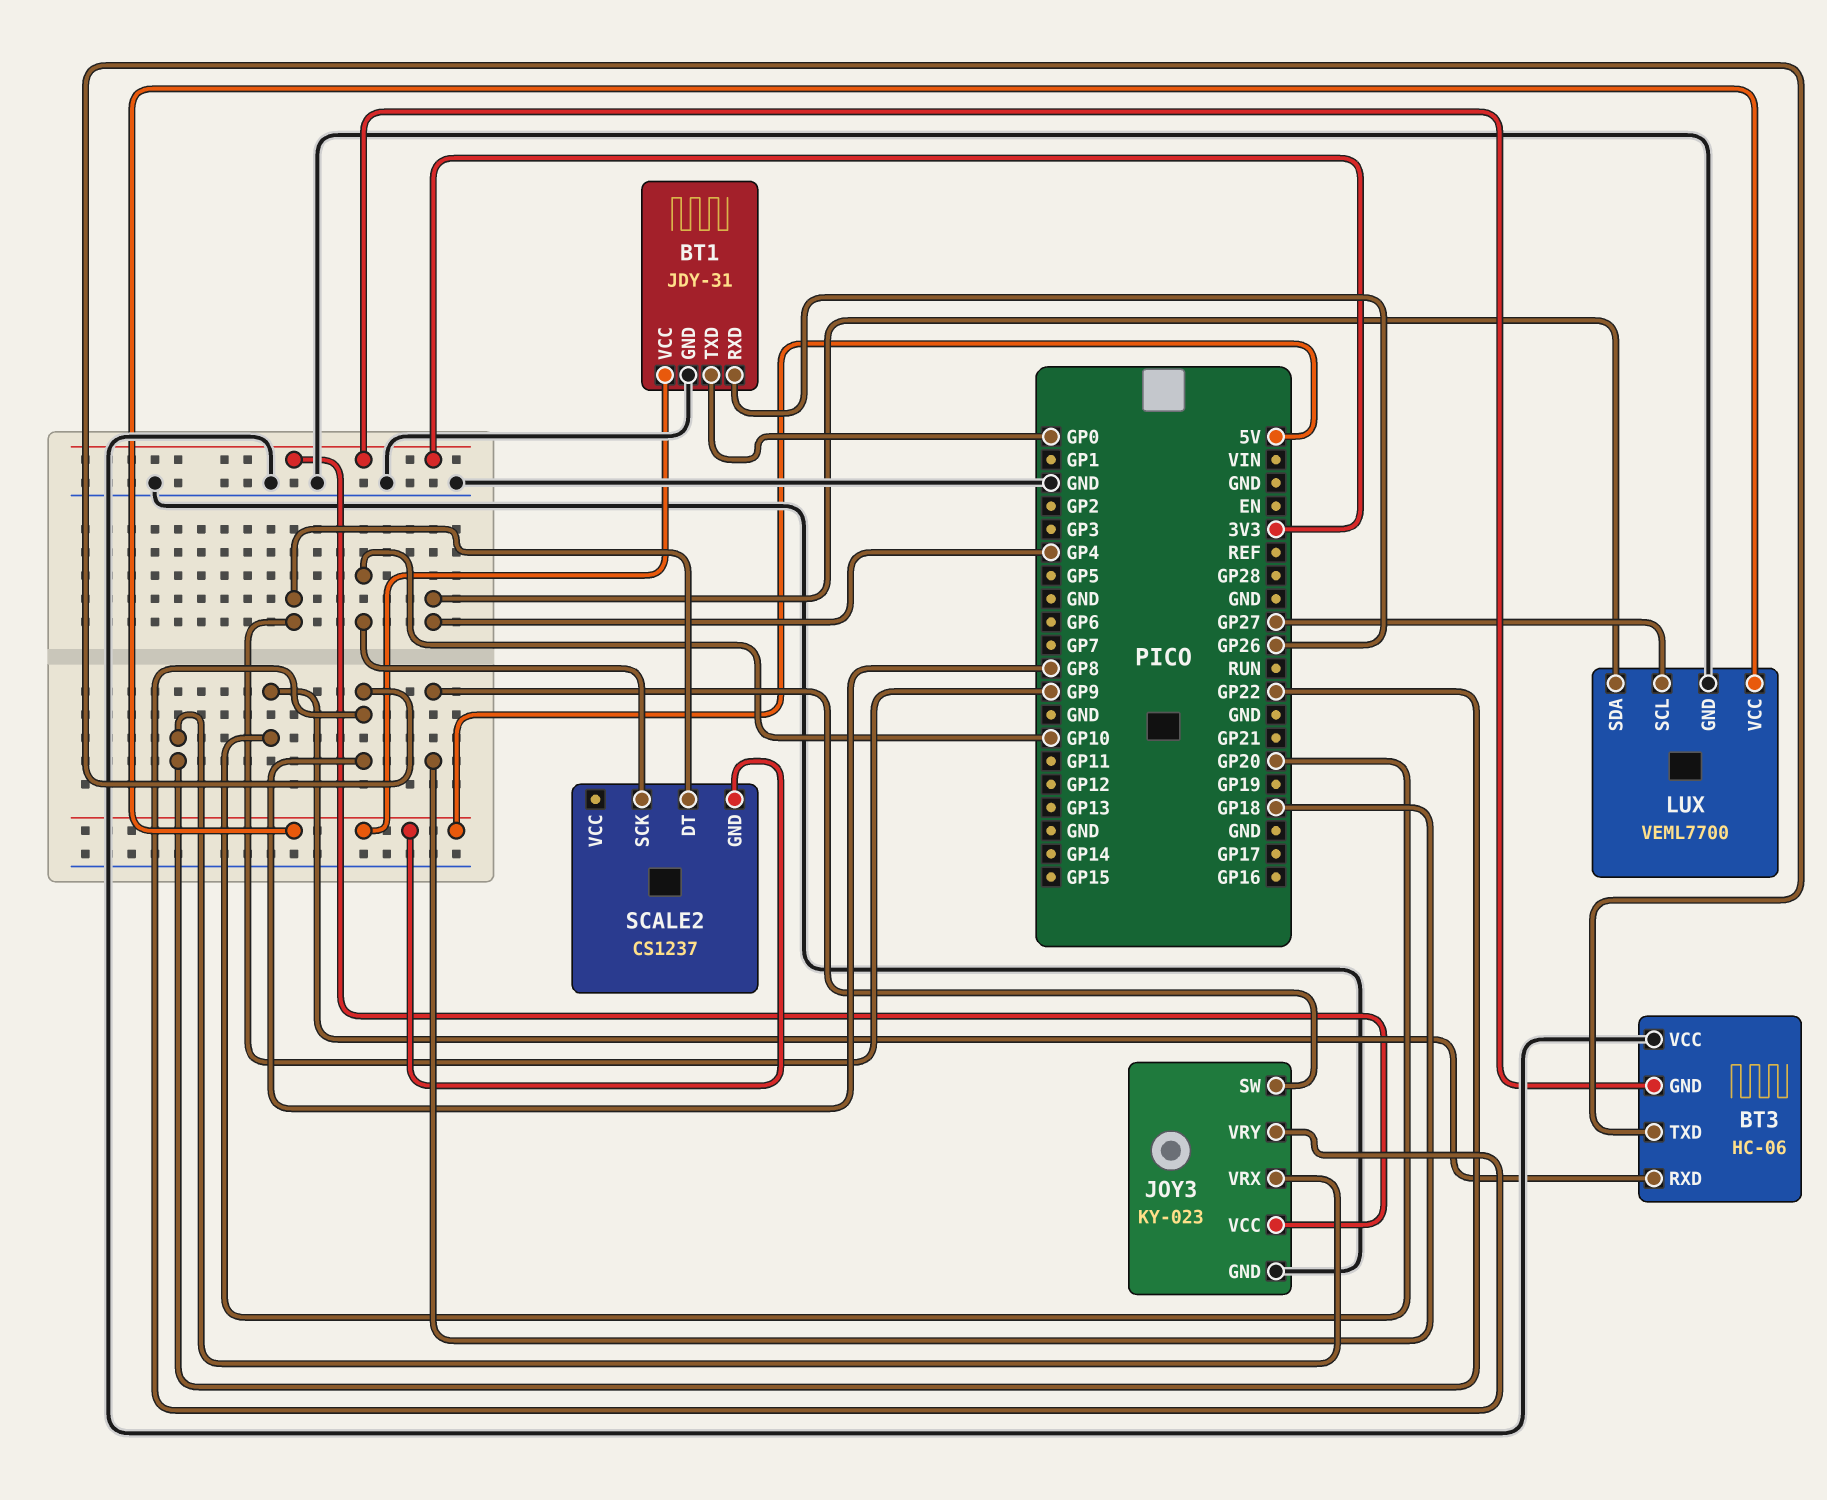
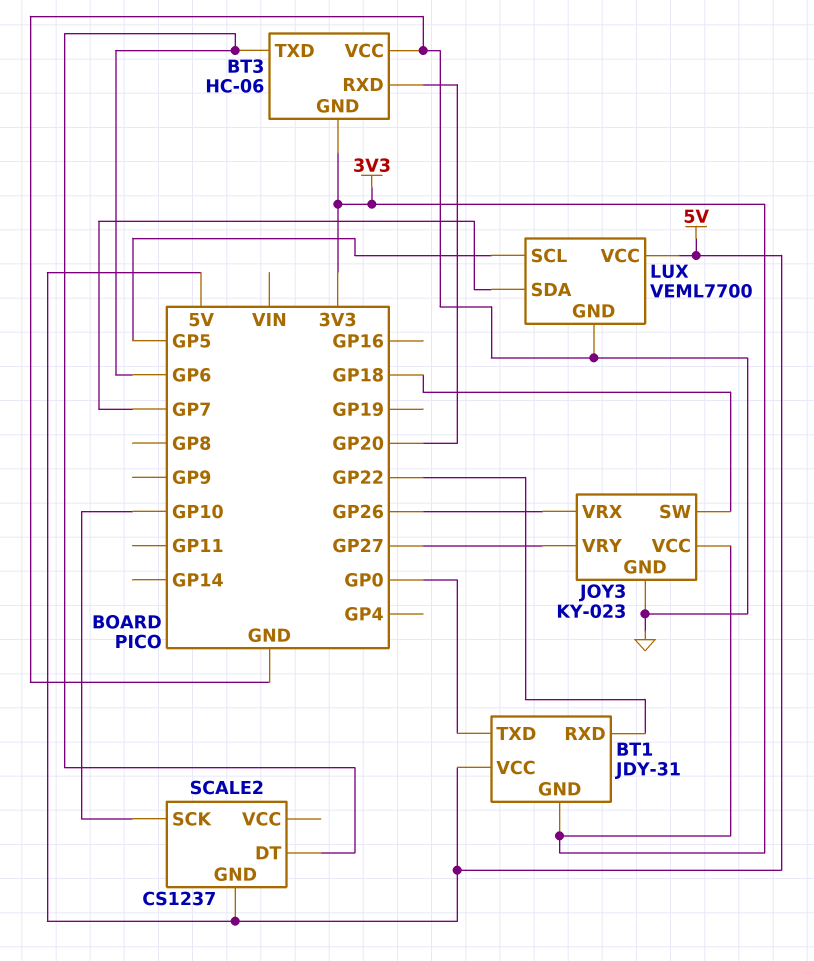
BT1 pin GND: GND -> 3V3
BT1 pin RXD: GP26 -> GP22
BT3 pin TXD: GP8 -> GP6
JOY3 pin VRX: GP22 -> GP26
JOY3 pin VRY: GP8 -> GP27
LUX pin SCL: GP27 -> GP5
LUX pin SDA: GP4 -> GP7
SCALE2 pin DT: GP9 -> GP6

